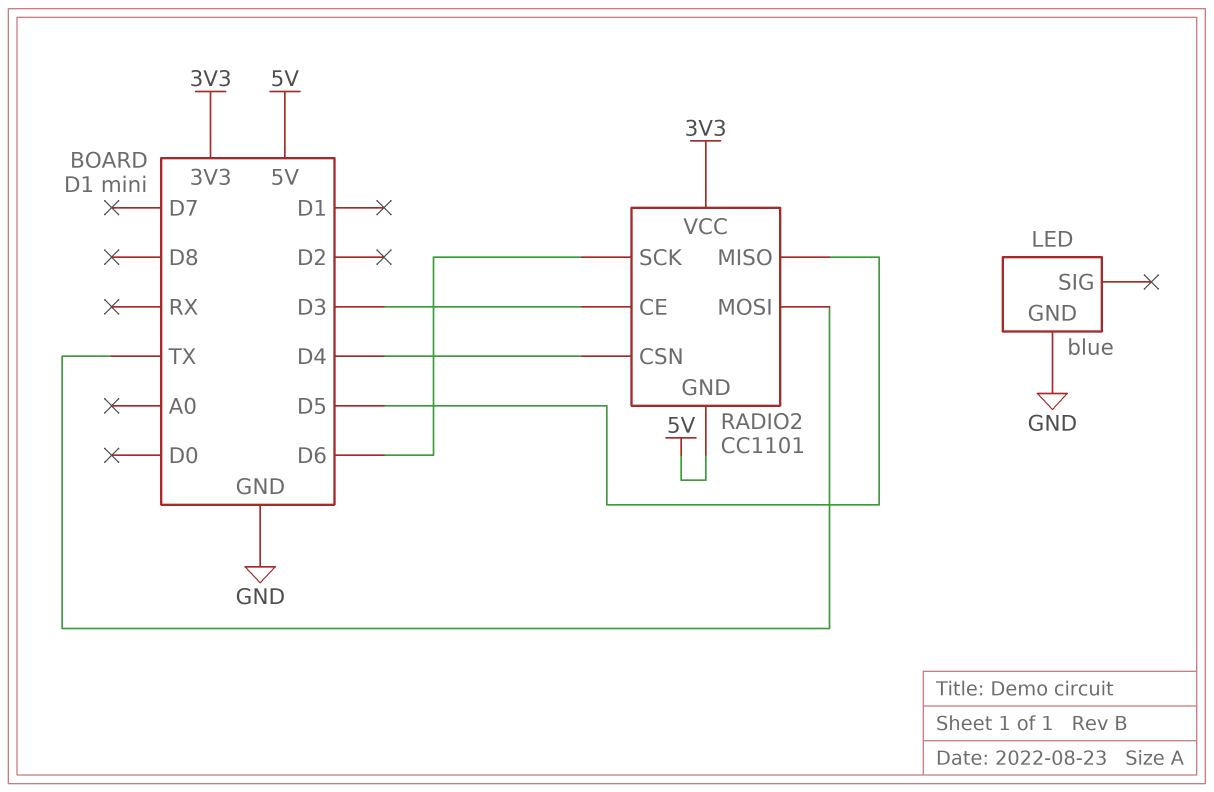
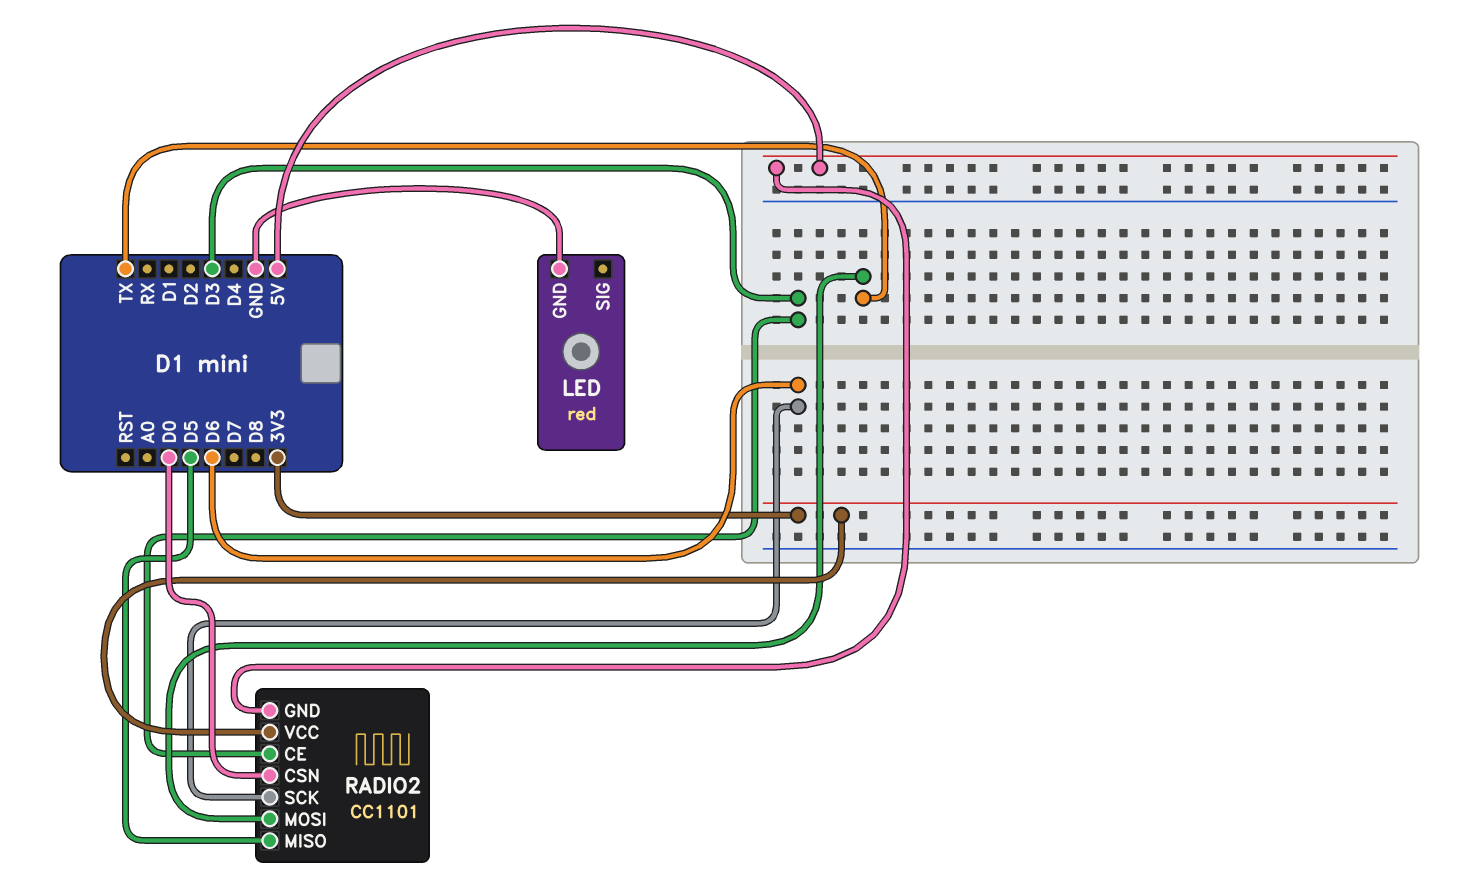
LED: blue -> red
RADIO2 pin CSN: D4 -> D0

